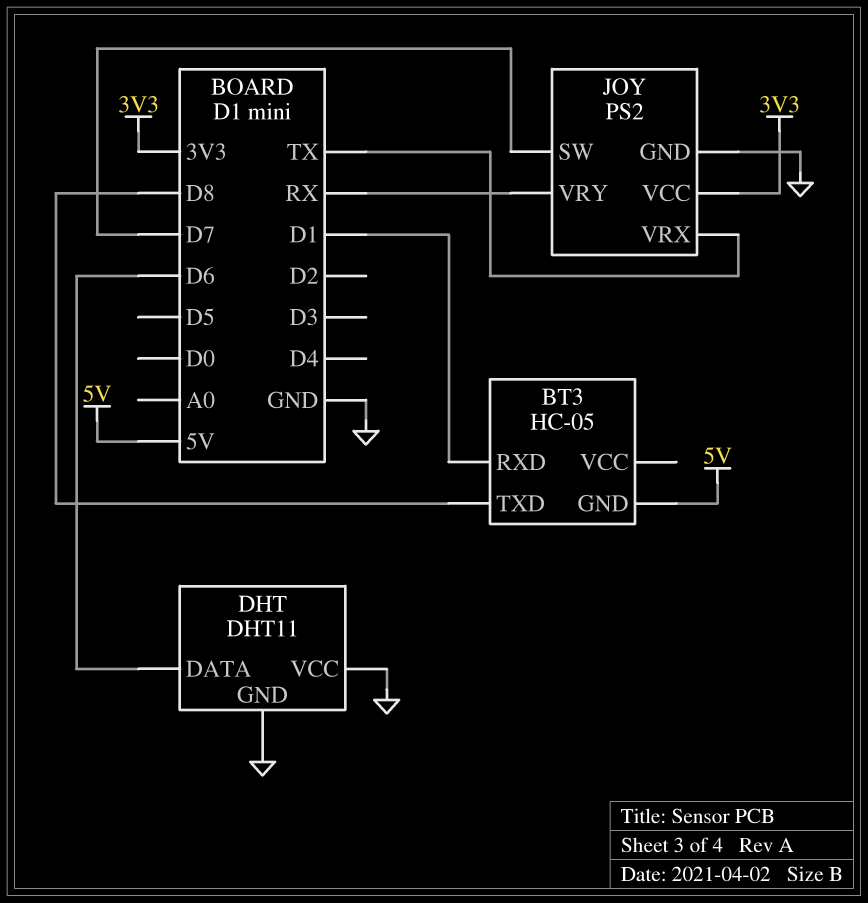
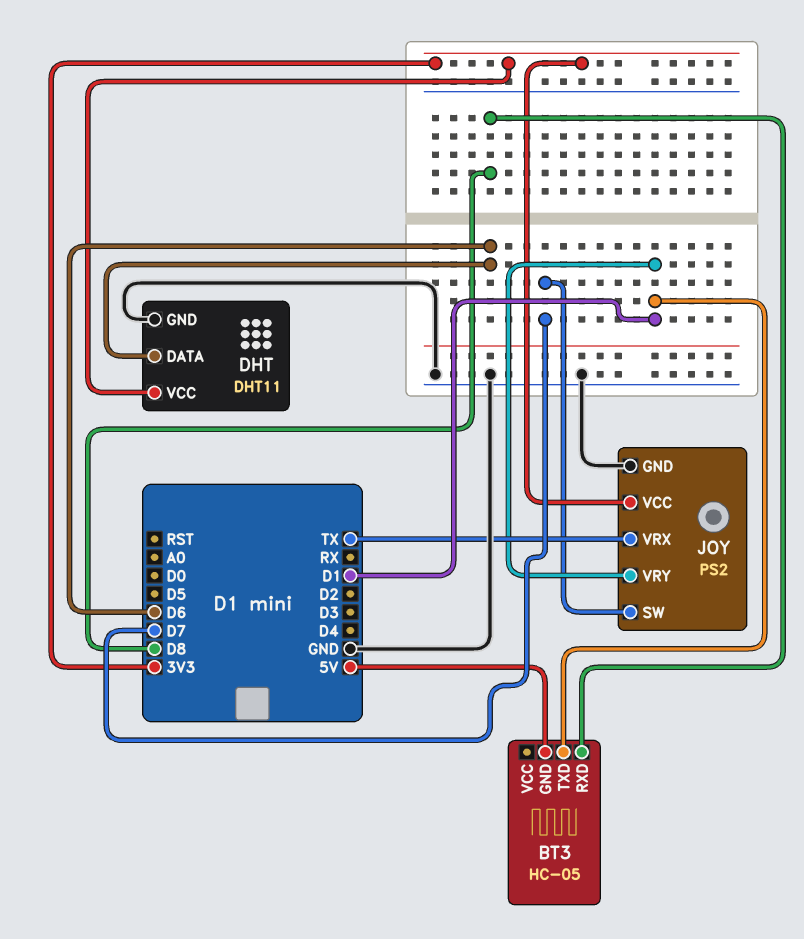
BT3 pin RXD: D1 -> D8
BT3 pin TXD: D8 -> D1
DHT pin VCC: GND -> 3V3
JOY pin VRY: RX -> D1

